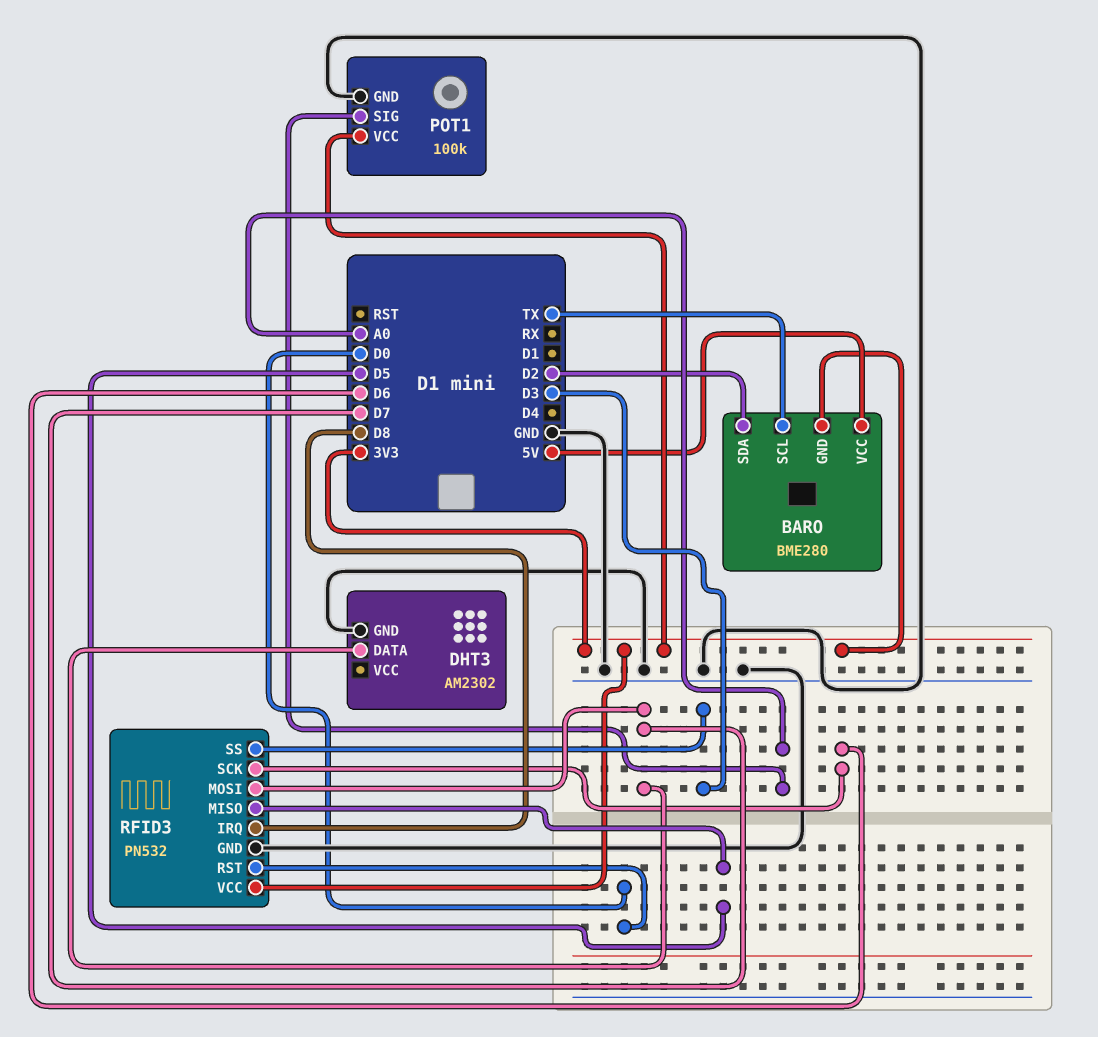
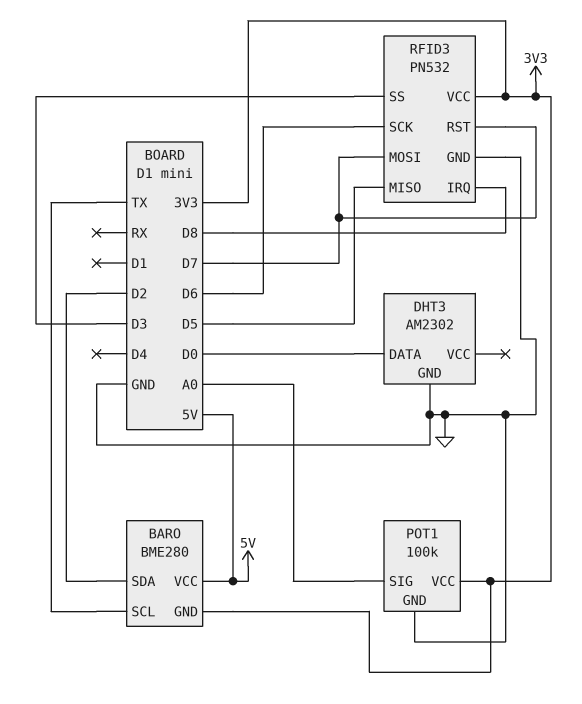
DHT3 pin DATA: D7 -> D0
RFID3 pin RST: D0 -> D7

